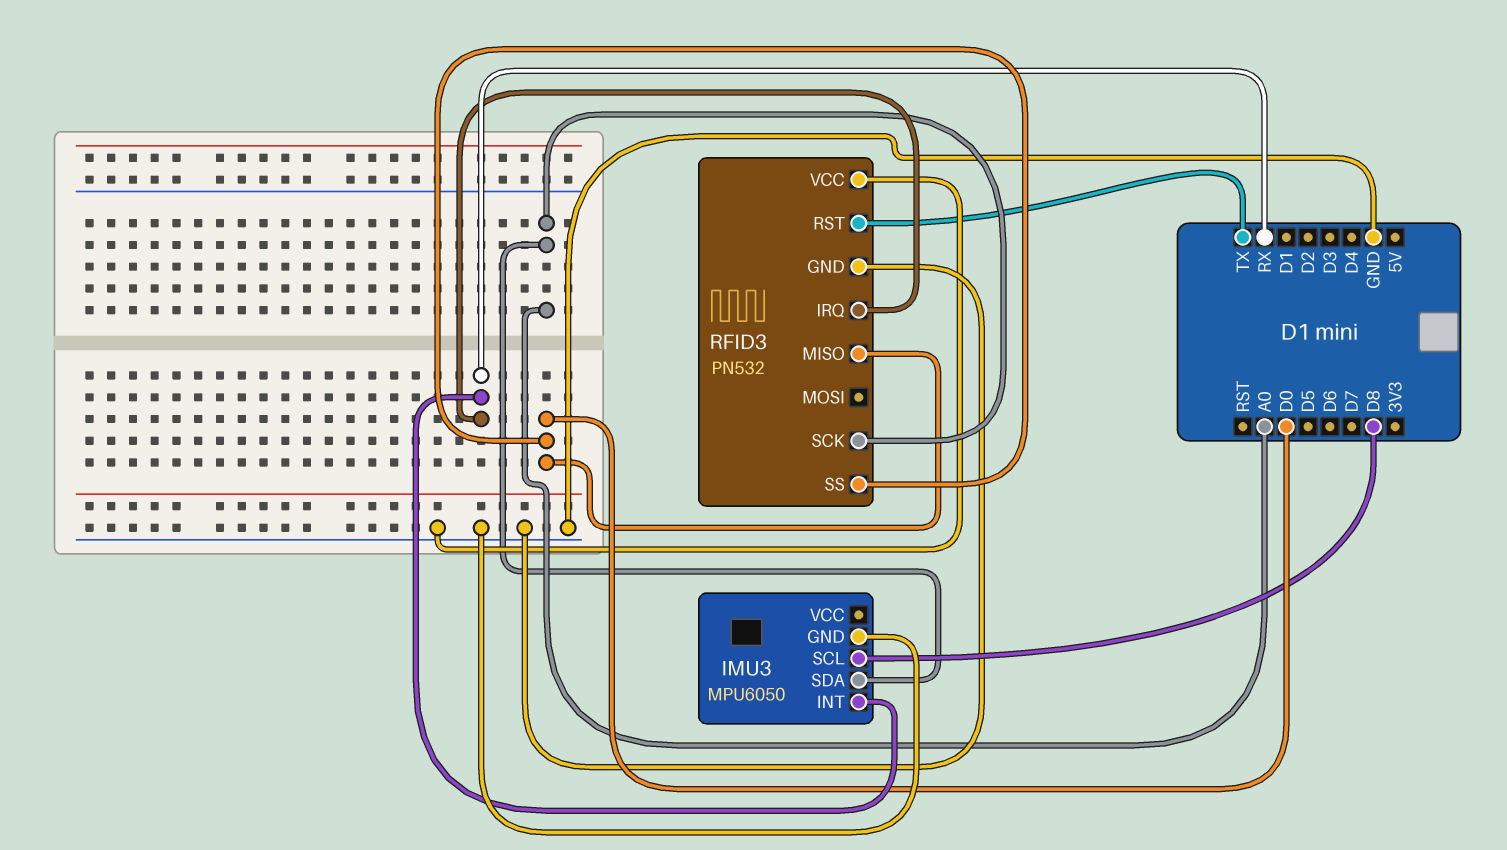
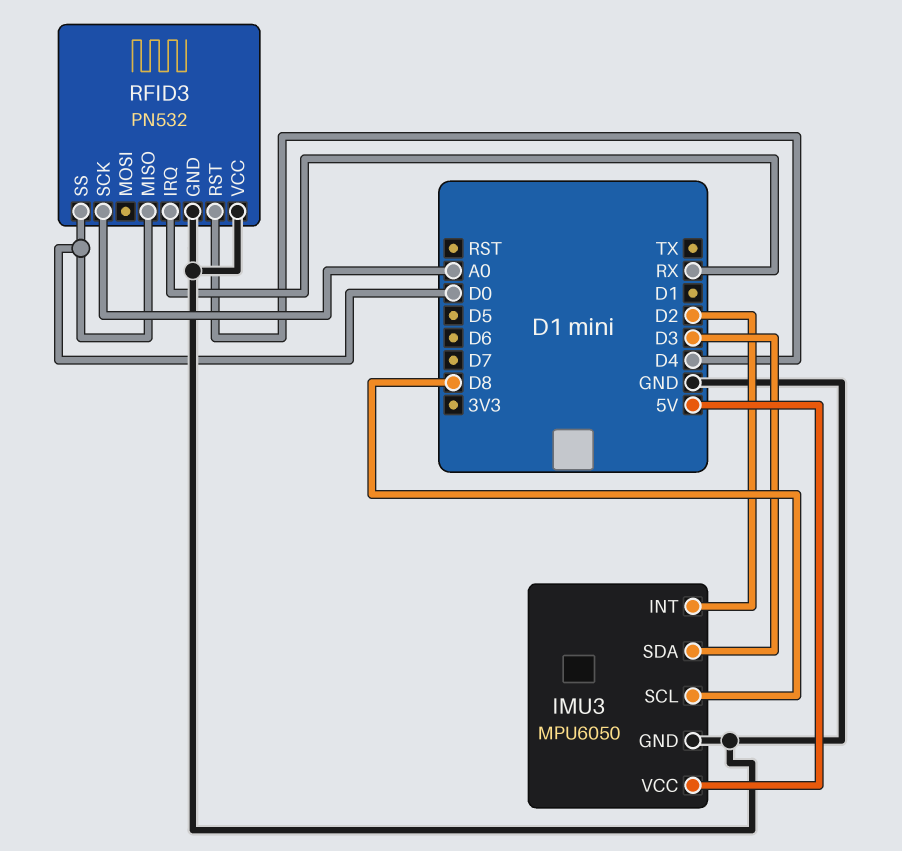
IMU3 pin INT: RX -> D2
IMU3 pin SDA: A0 -> D3
IMU3 pin VCC: none -> 5V
RFID3 pin RST: TX -> D4

